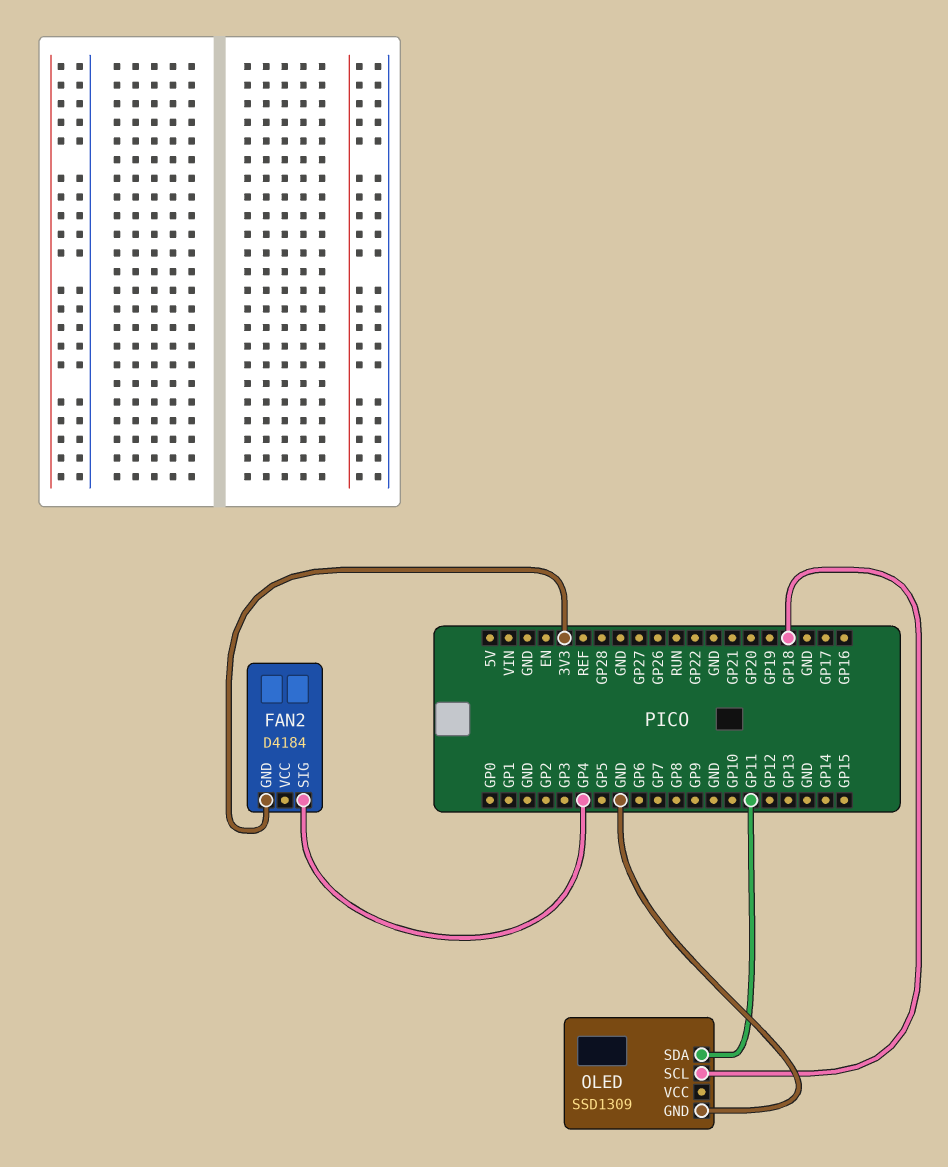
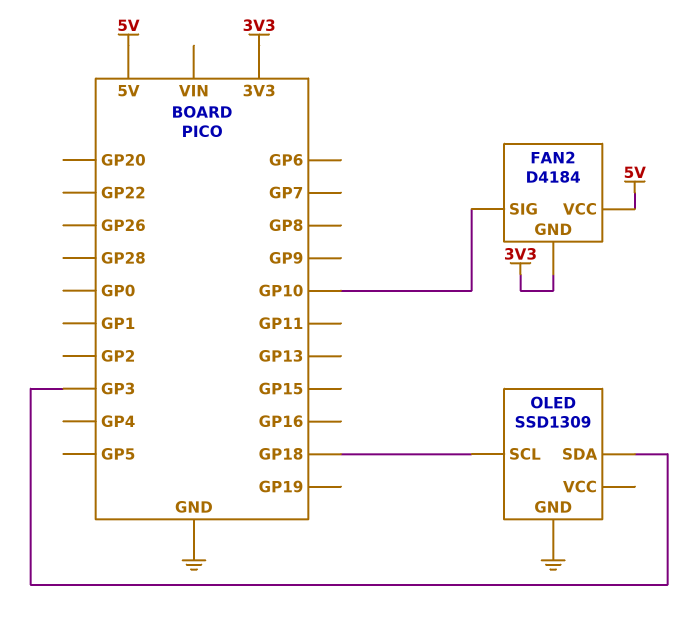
FAN2 pin SIG: GP4 -> GP10
FAN2 pin VCC: none -> 5V
OLED pin SDA: GP11 -> GP3

